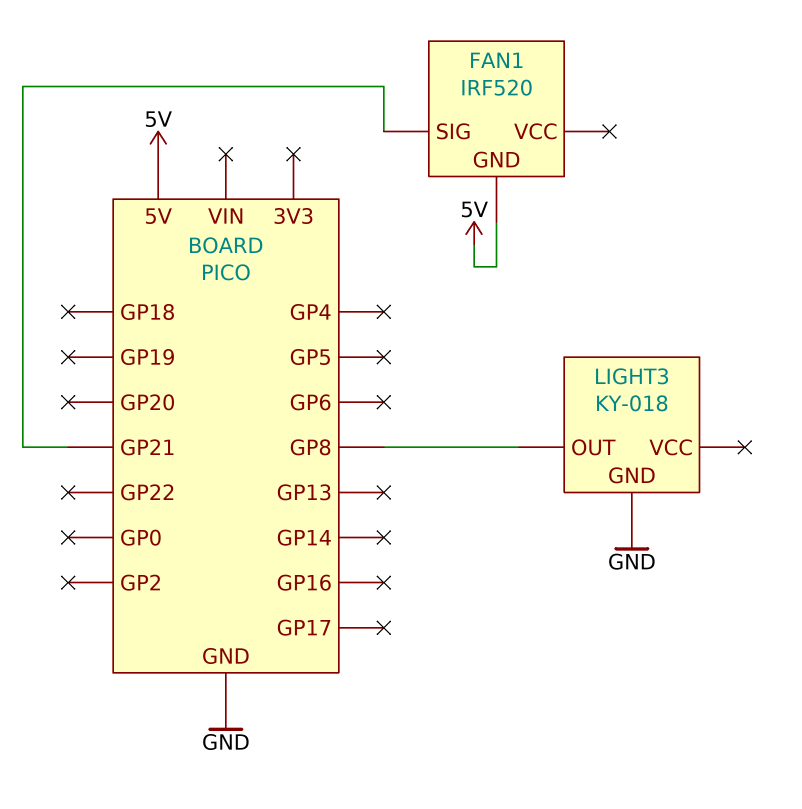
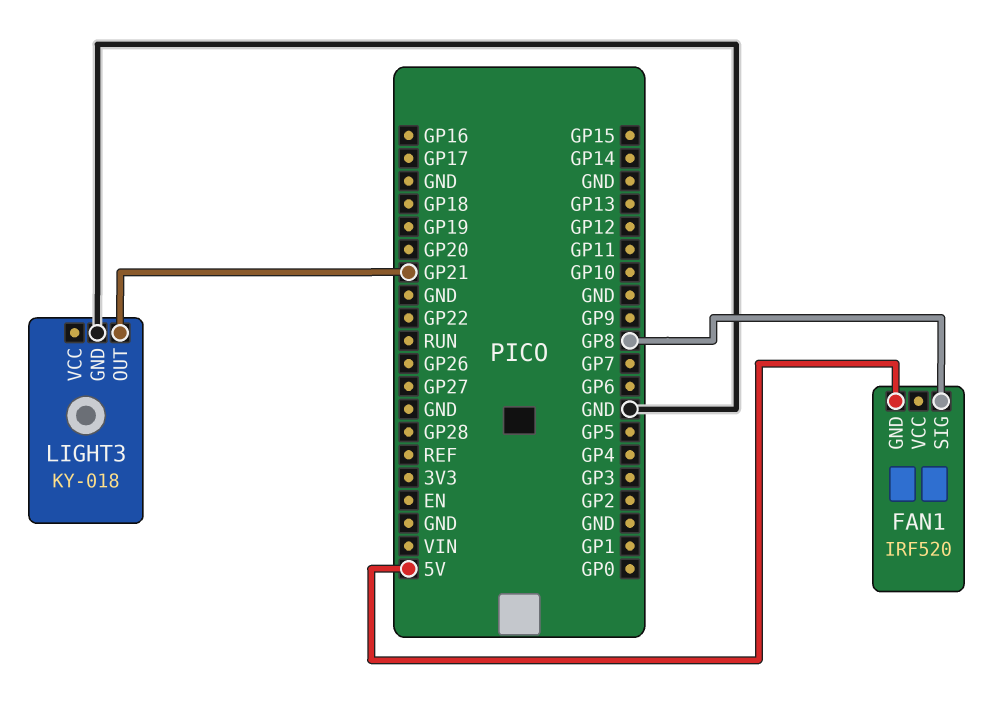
FAN1 pin SIG: GP21 -> GP8
LIGHT3 pin OUT: GP8 -> GP21

